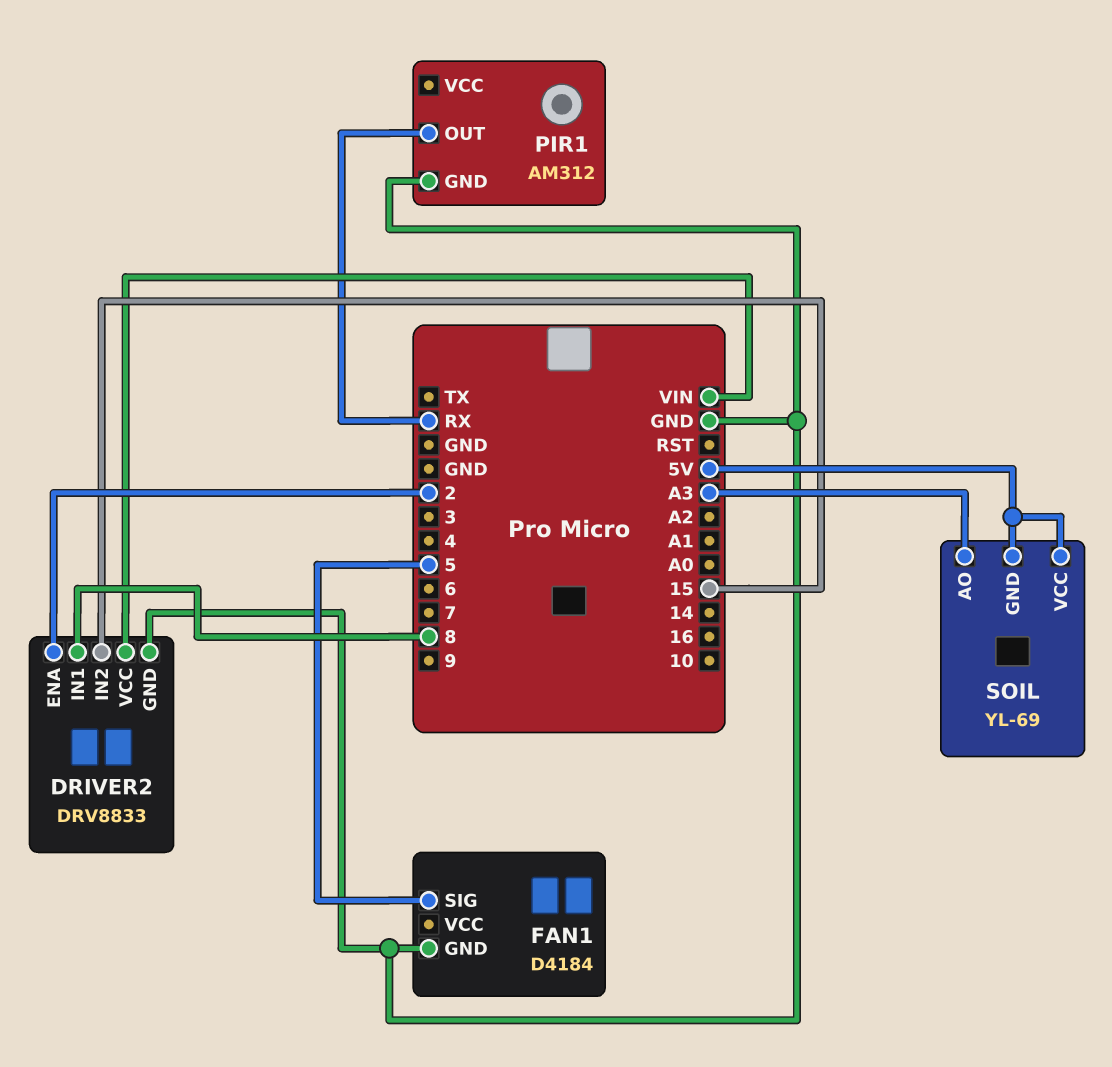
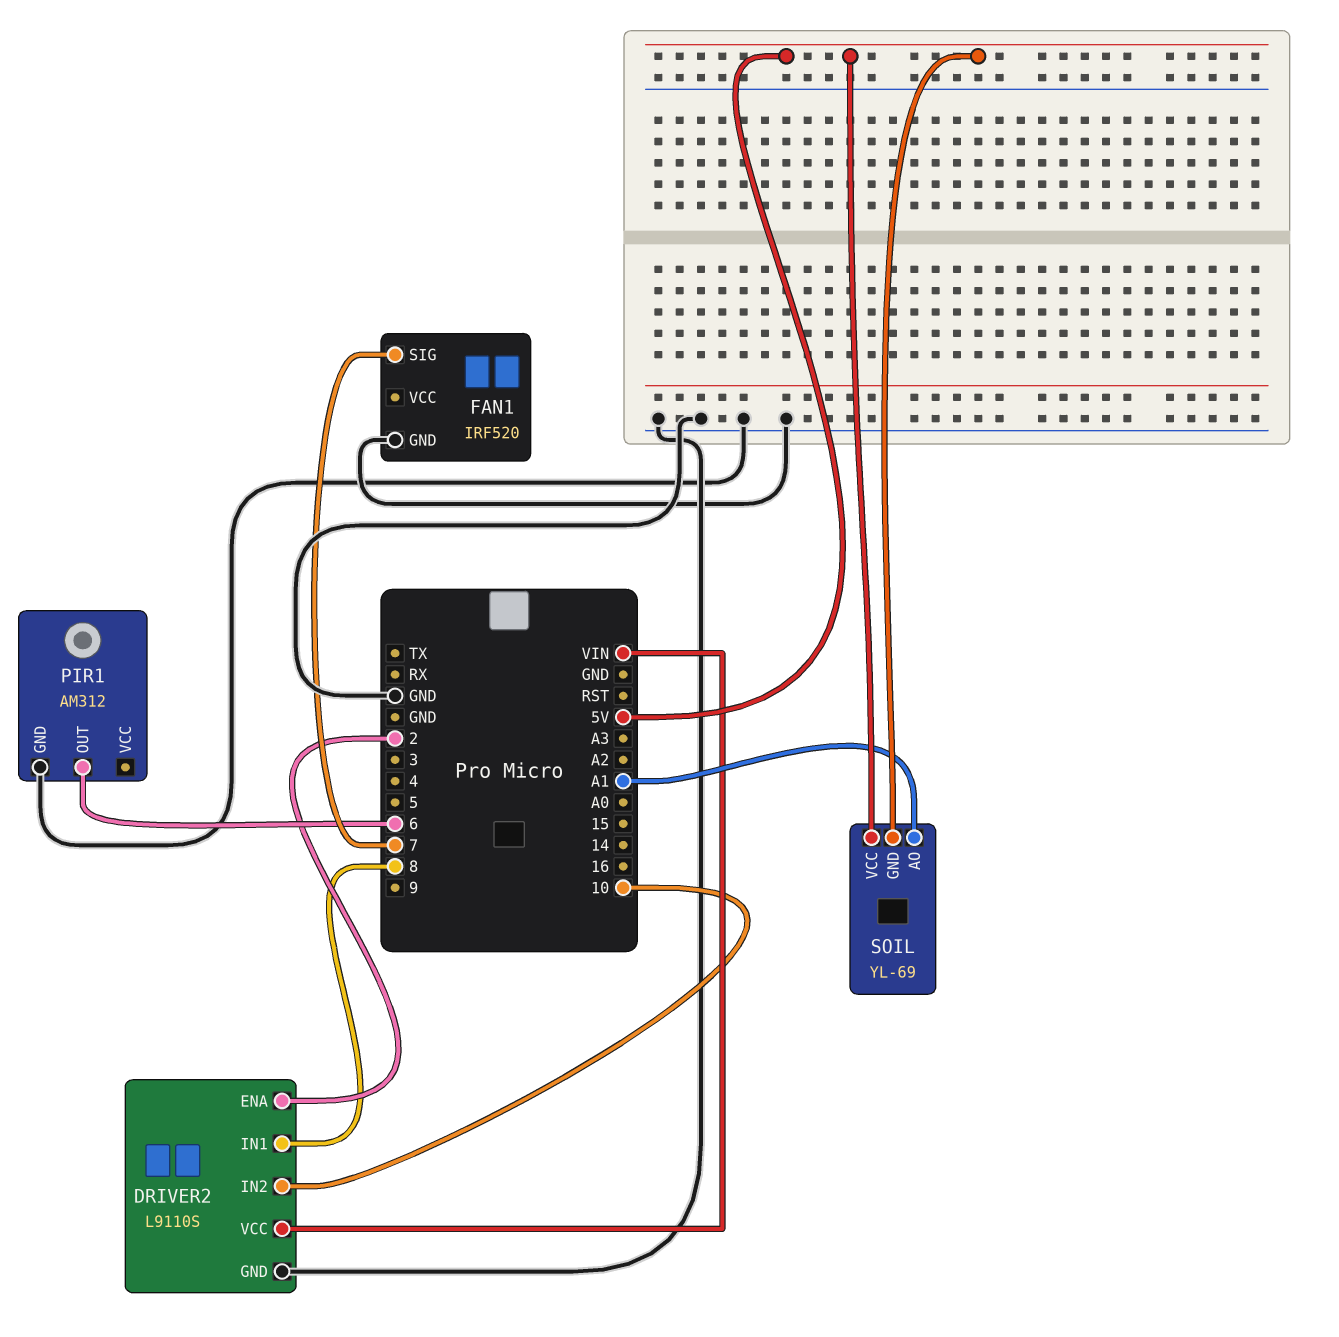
DRIVER2: DRV8833 -> L9110S
DRIVER2 pin IN2: 15 -> 10
FAN1: D4184 -> IRF520
FAN1 pin SIG: 5 -> 7
PIR1 pin OUT: RX -> 6
SOIL pin AO: A3 -> A1

